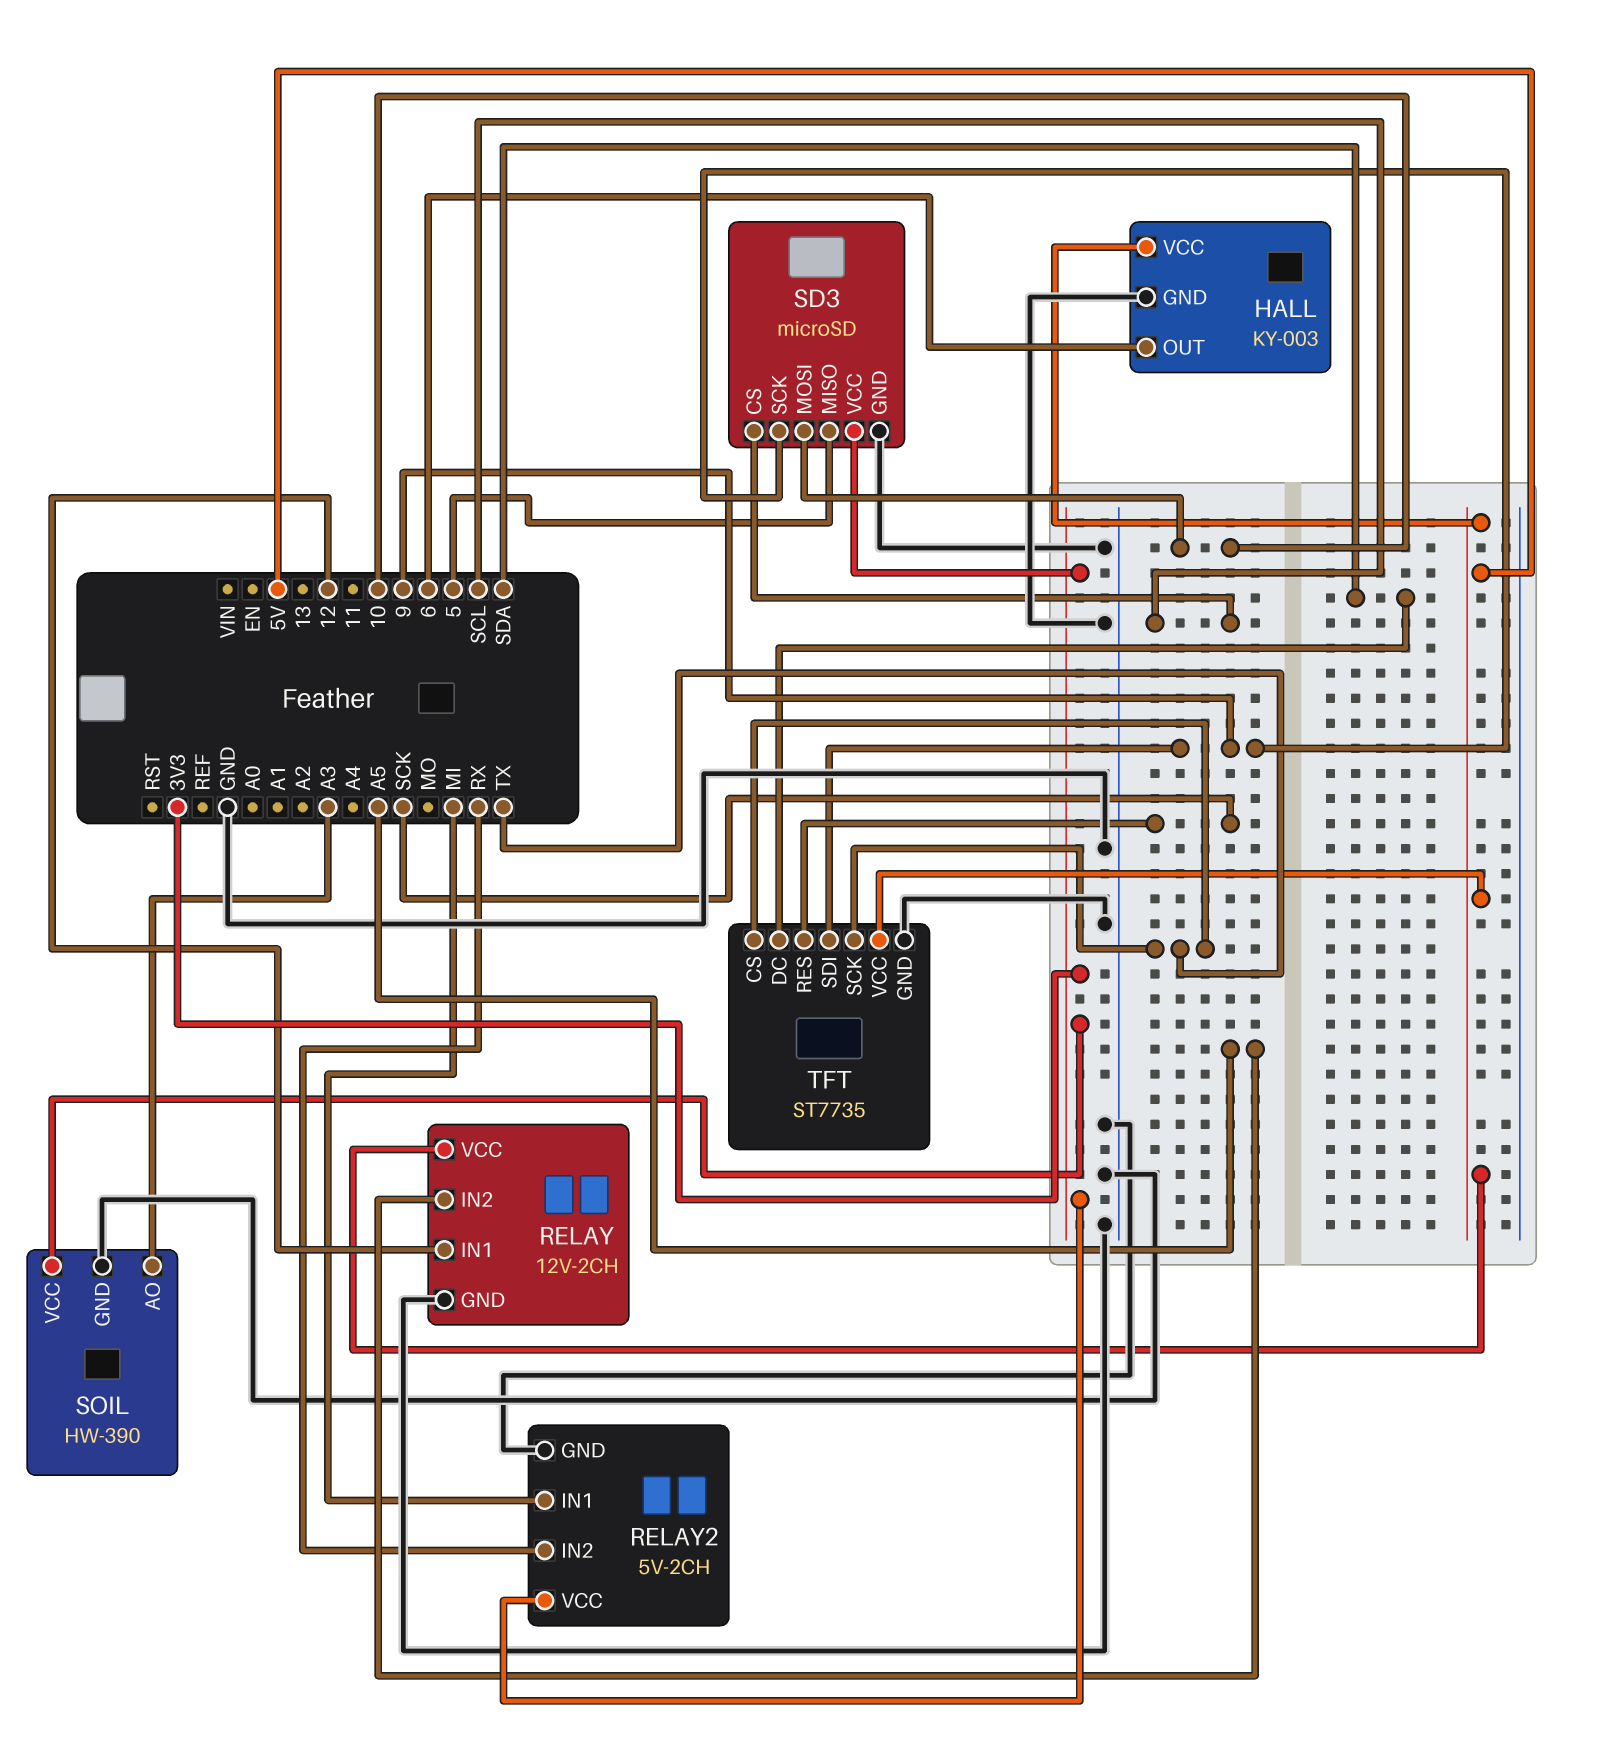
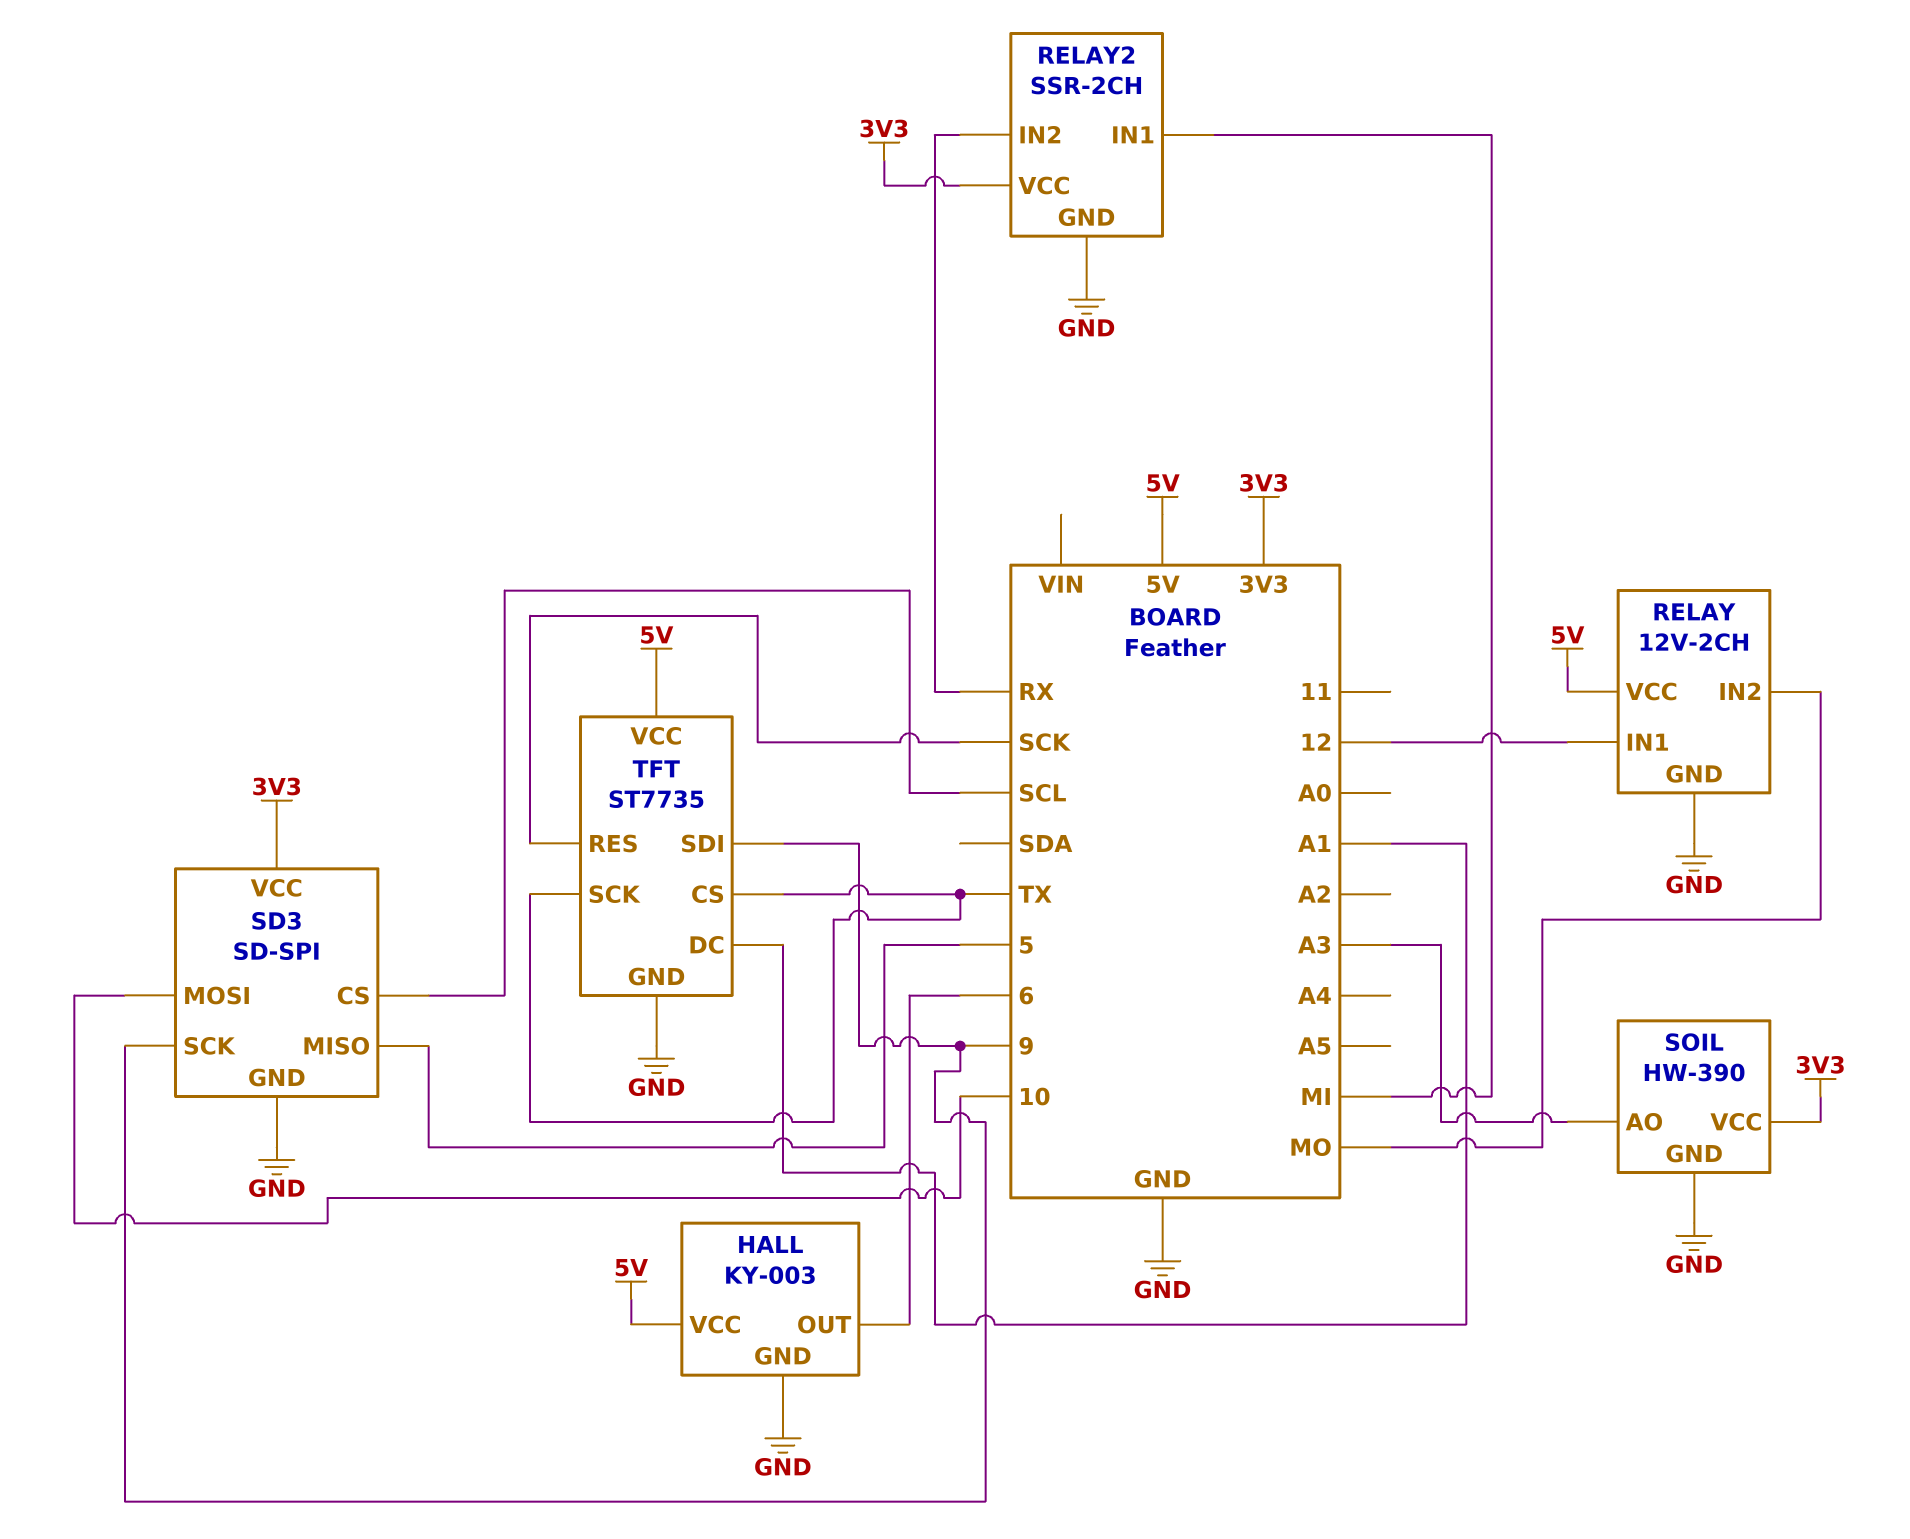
RELAY pin IN2: A5 -> MO
RELAY2: 5V-2CH -> SSR-2CH
SD3: microSD -> SD-SPI
TFT pin DC: SDA -> A1

